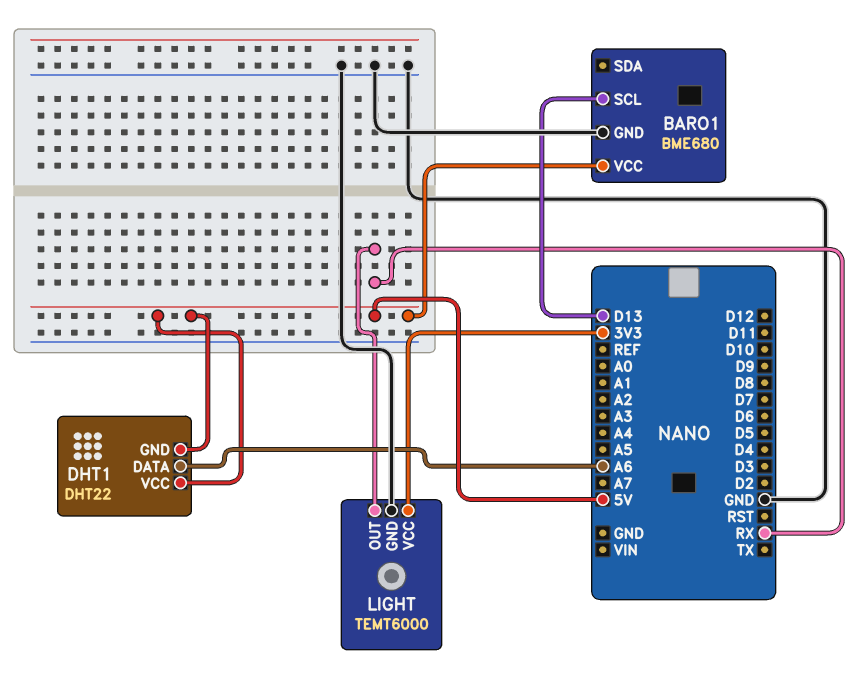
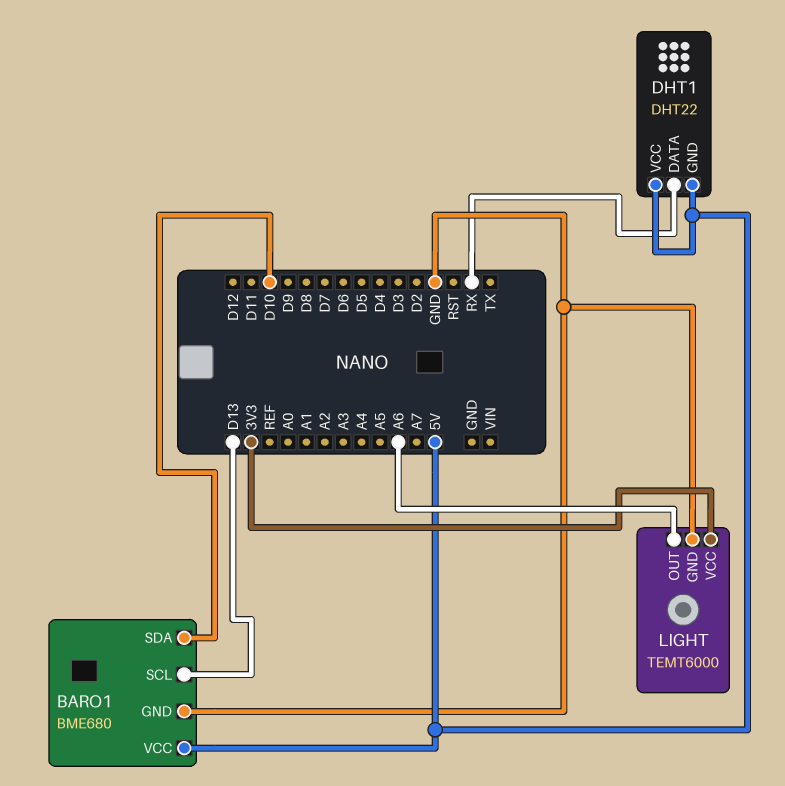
BARO1 pin SDA: none -> D10
DHT1 pin DATA: A6 -> RX
LIGHT pin OUT: RX -> A6

